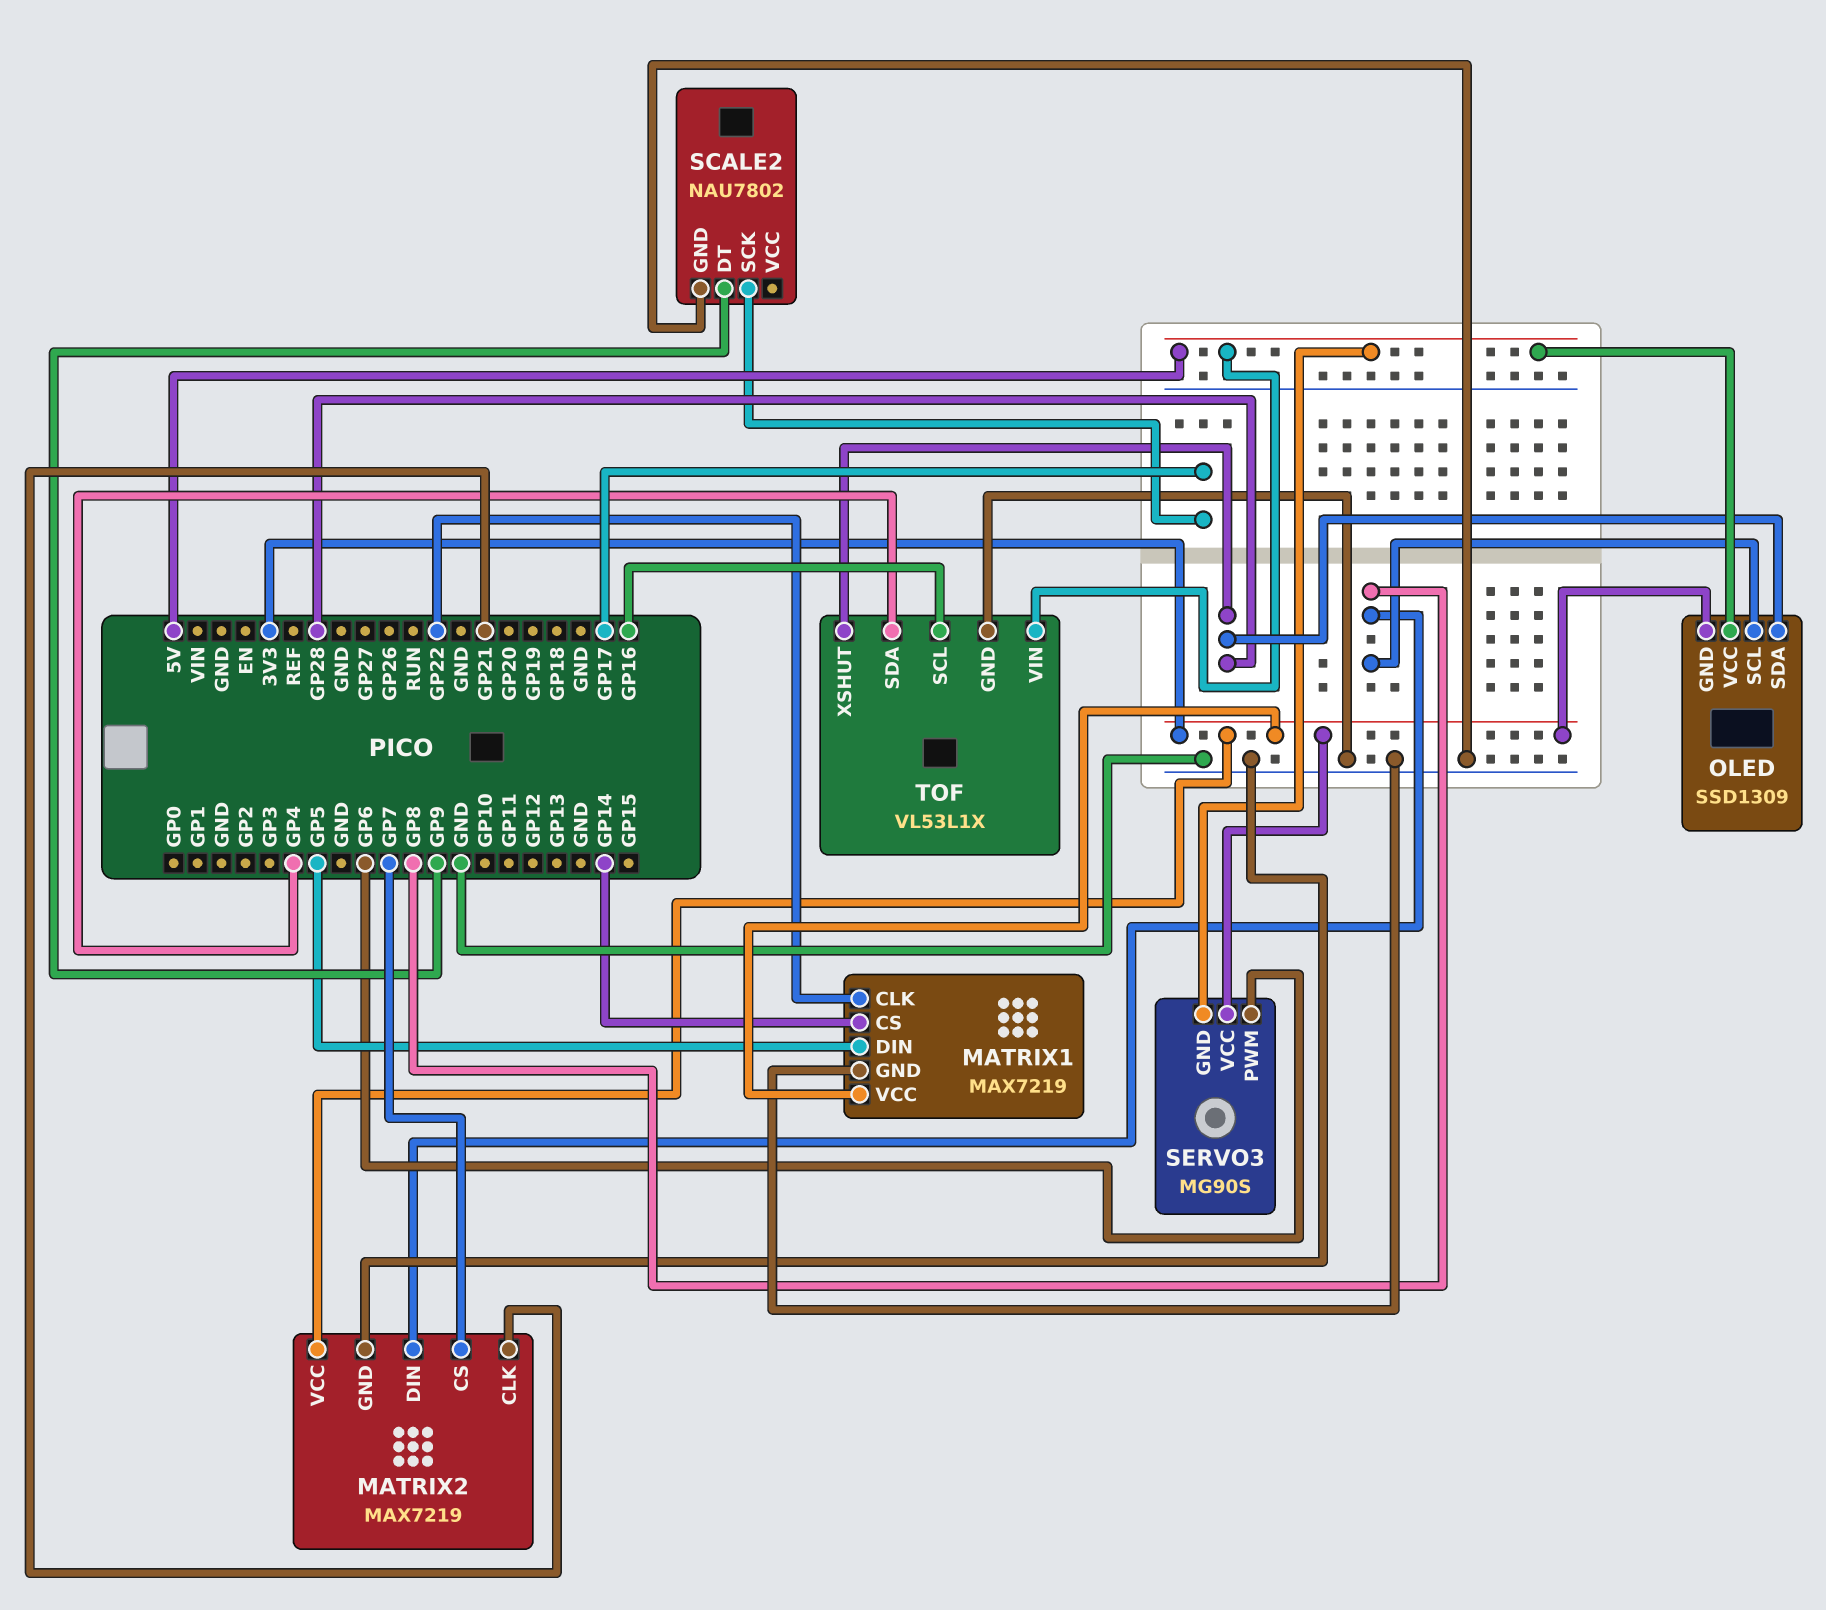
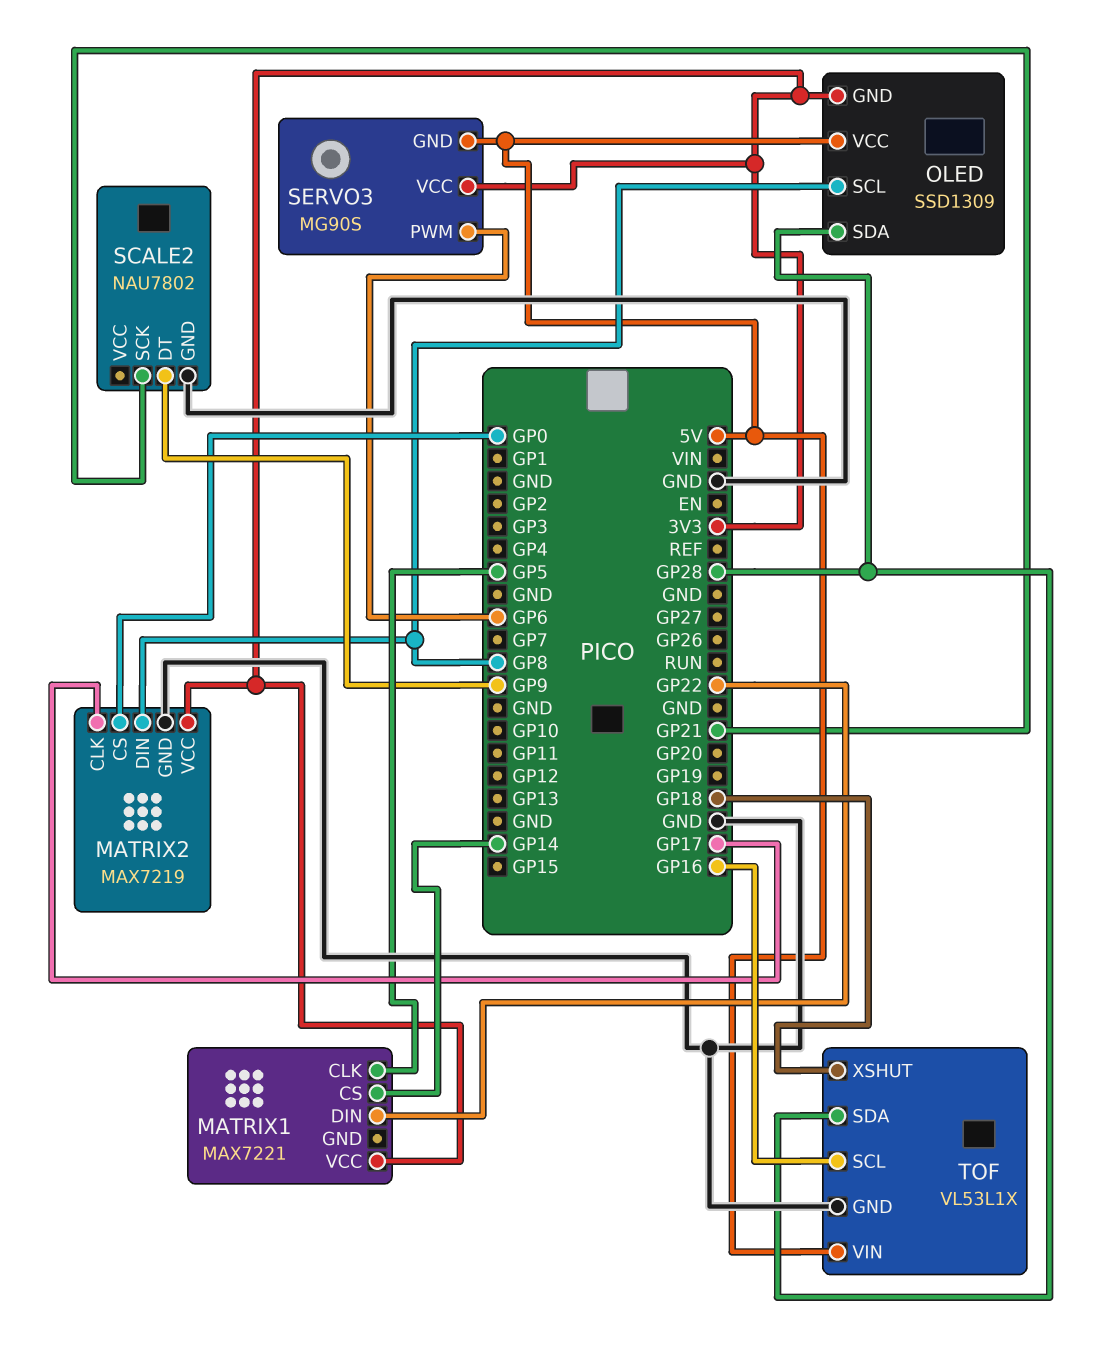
MATRIX1: MAX7219 -> MAX7221
MATRIX1 pin CLK: GP22 -> GP5
MATRIX1 pin DIN: GP5 -> GP22
MATRIX1 pin GND: GND -> none
MATRIX2 pin CLK: GP21 -> GP17
MATRIX2 pin CS: GP7 -> GP0
SCALE2 pin SCK: GP17 -> GP21
TOF pin SDA: GP4 -> GP28
TOF pin XSHUT: GP28 -> GP18

